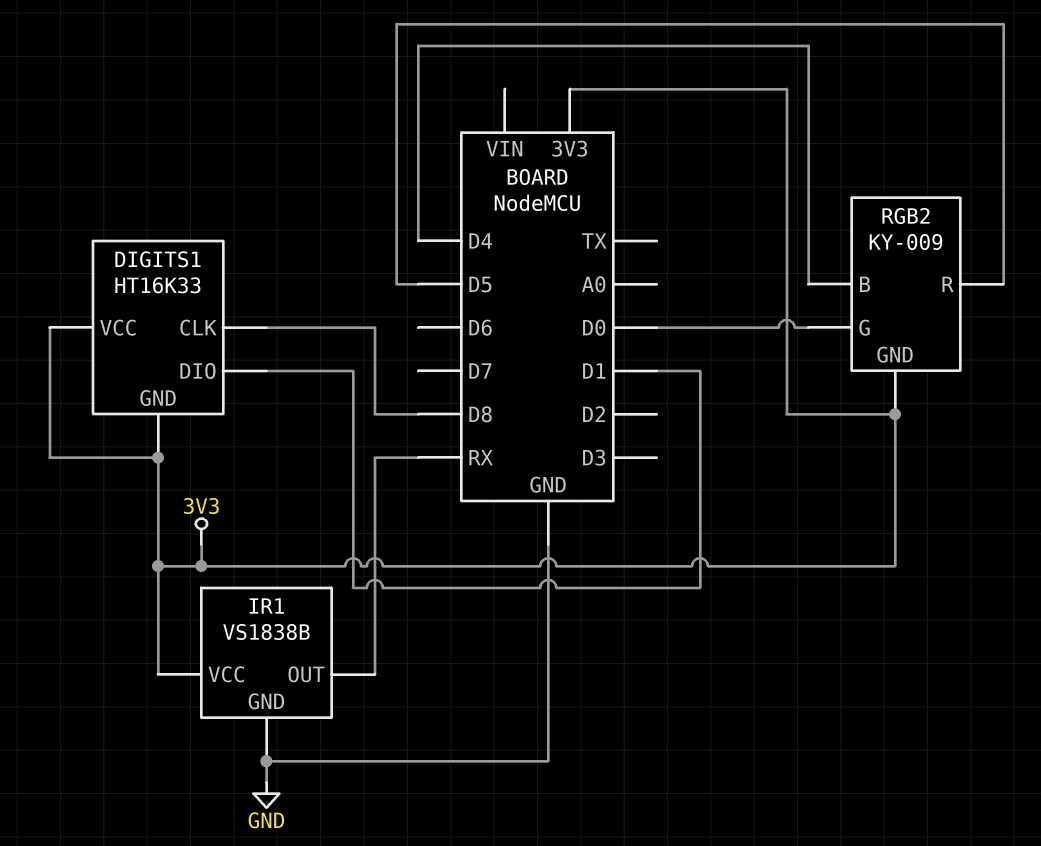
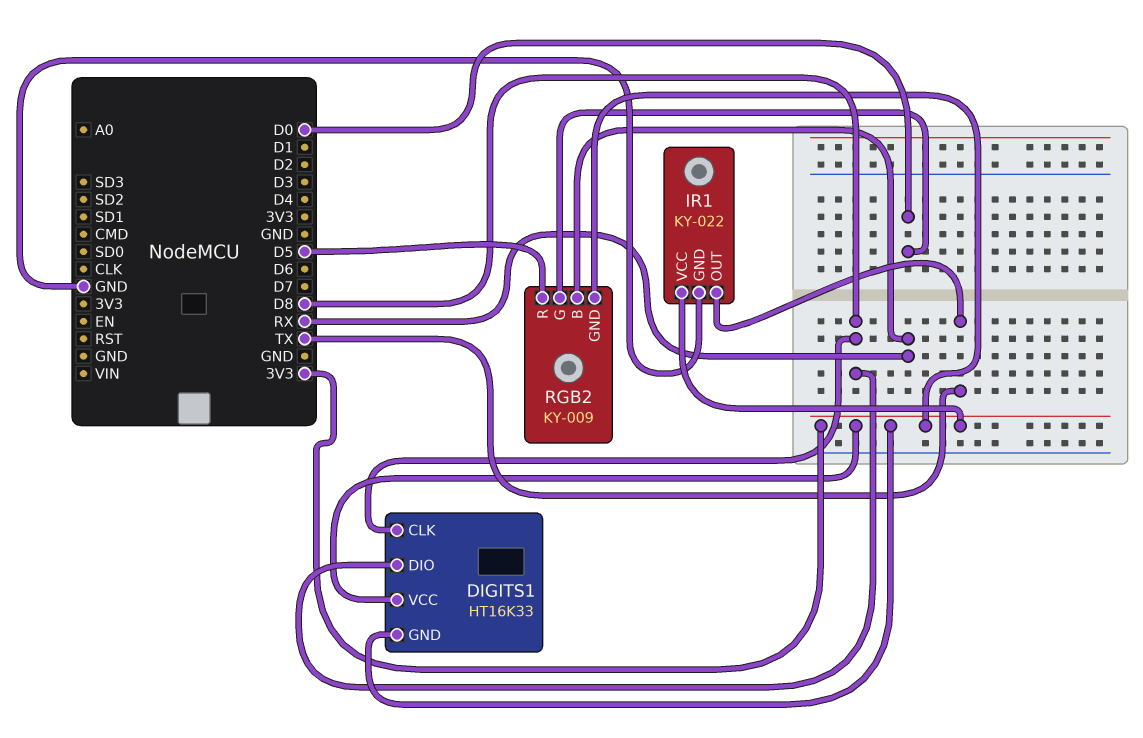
DIGITS1 pin DIO: D1 -> D8
IR1: VS1838B -> KY-022
IR1 pin OUT: RX -> TX
RGB2 pin B: D4 -> RX

